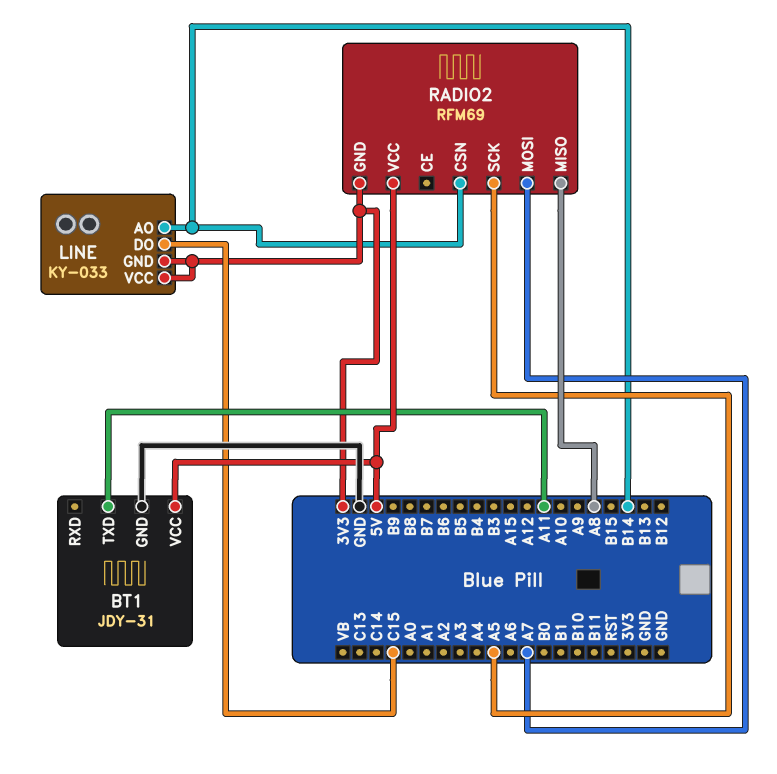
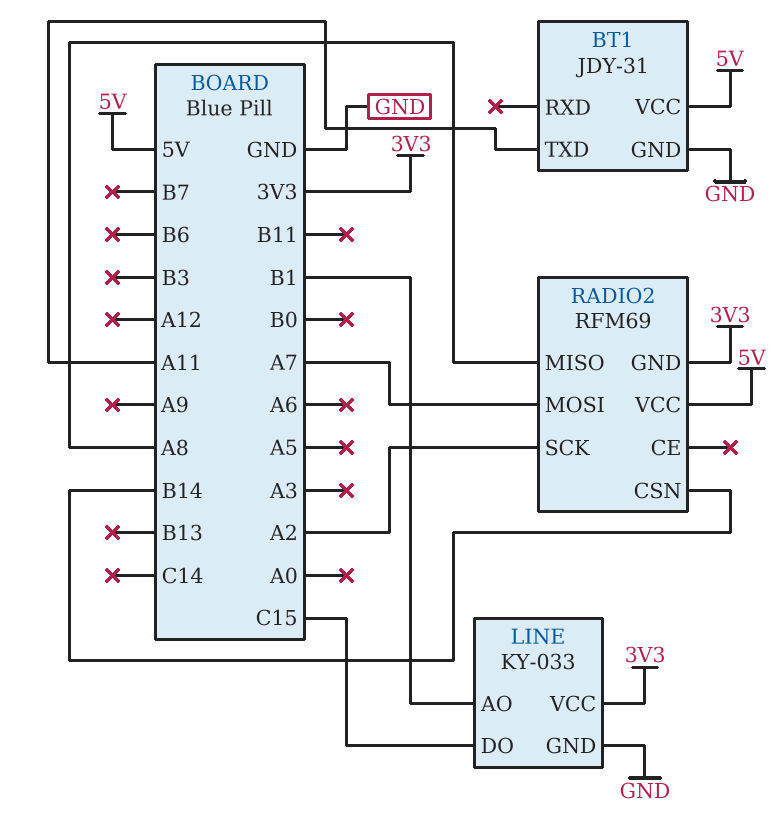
LINE pin AO: B14 -> B1
LINE pin GND: 3V3 -> GND
RADIO2 pin SCK: A5 -> A2

